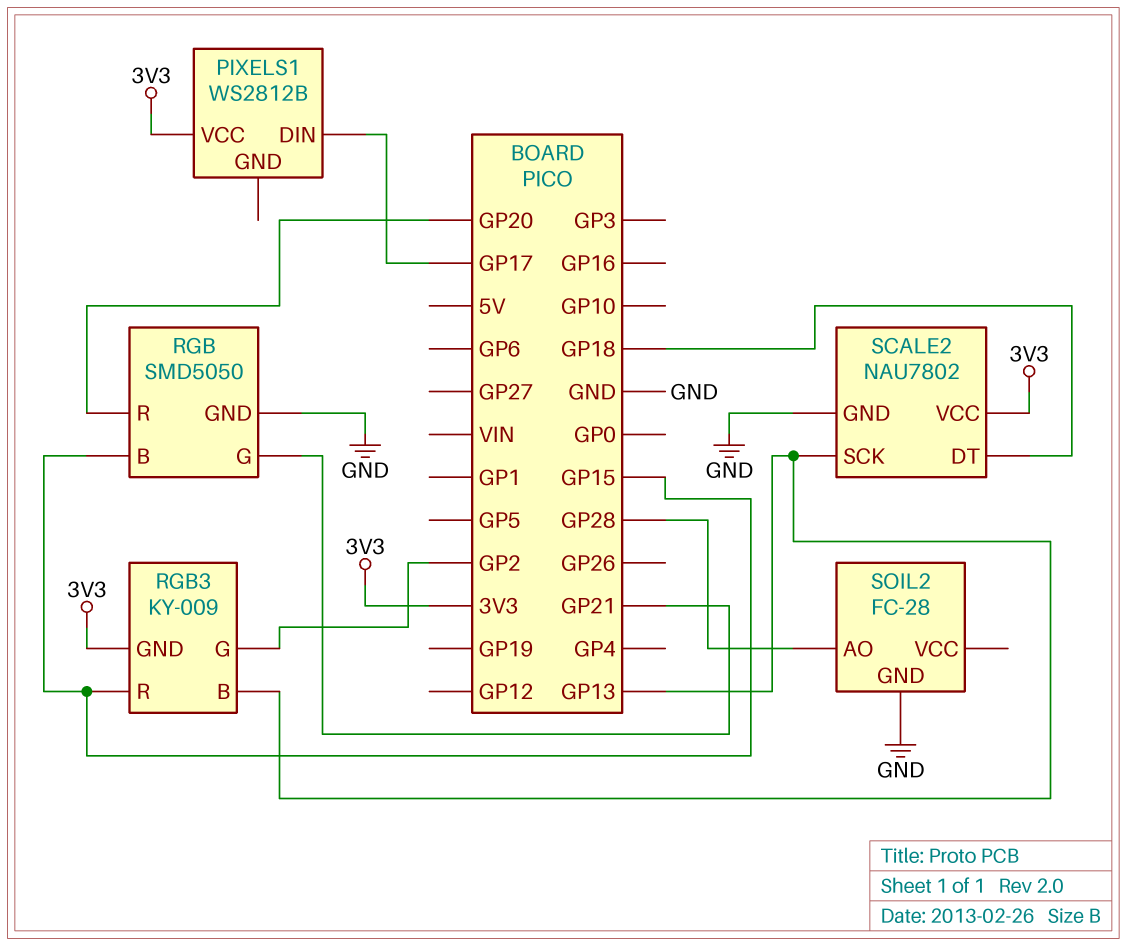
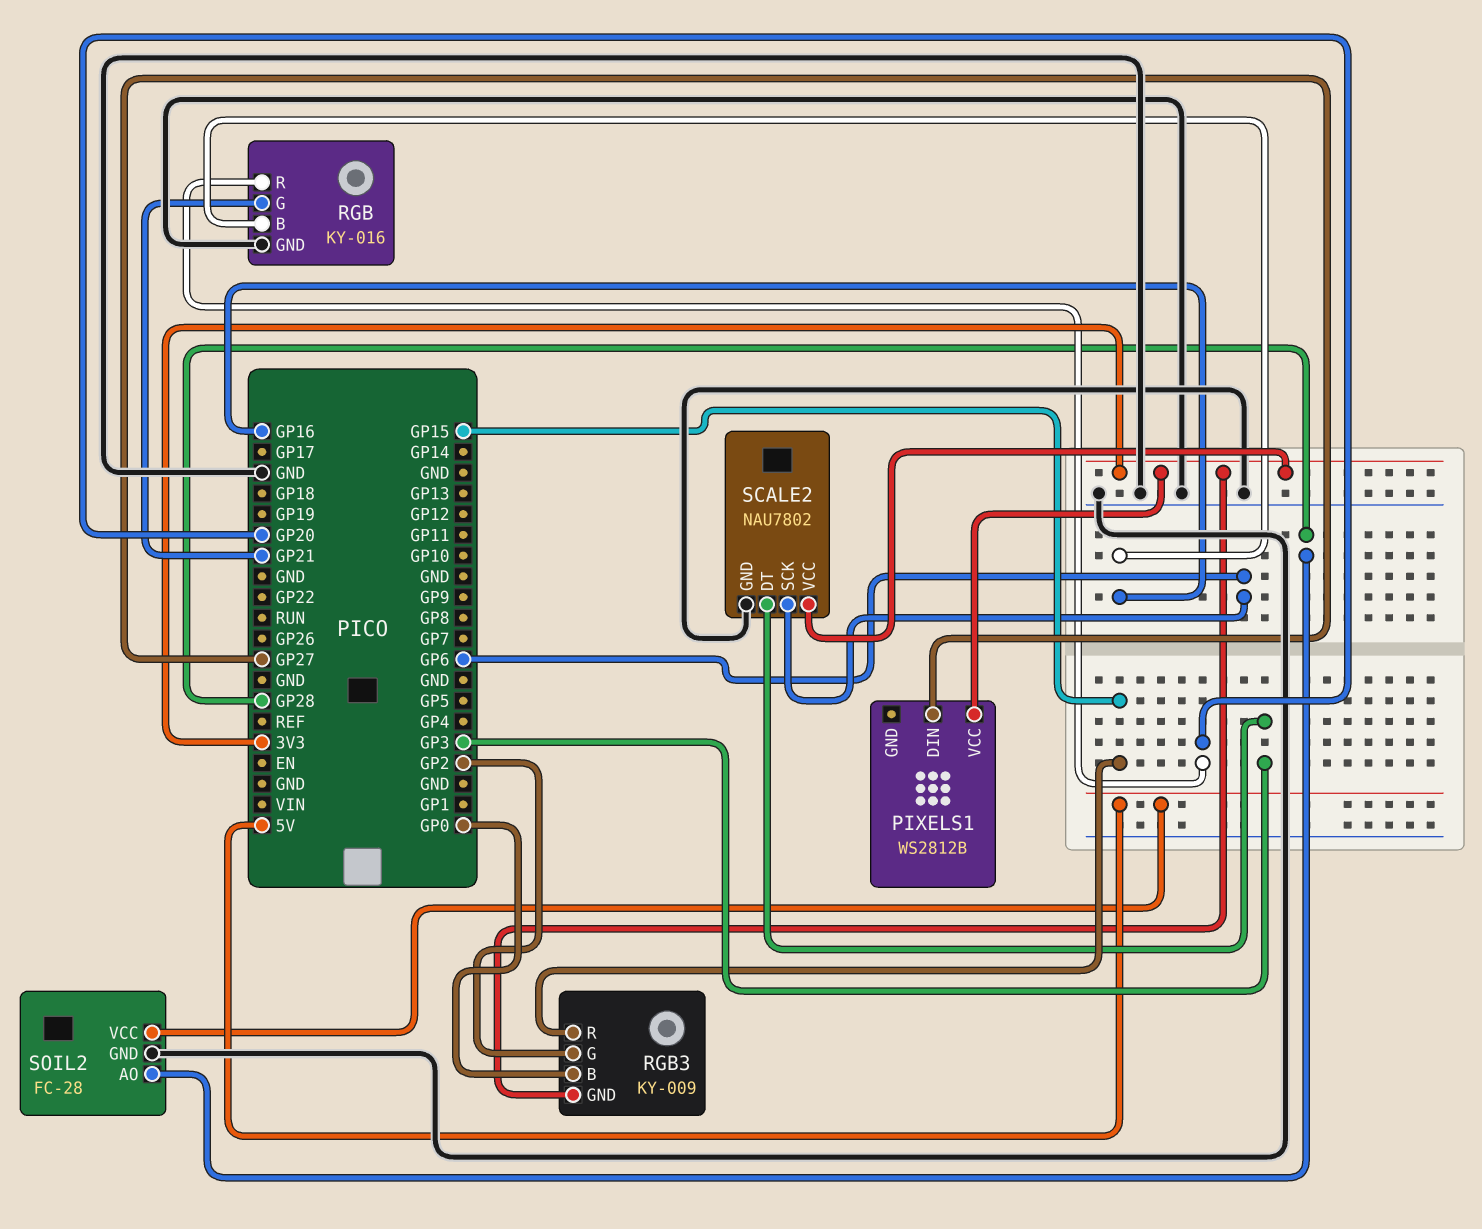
PIXELS1 pin DIN: GP17 -> GP27
RGB: SMD5050 -> KY-016
RGB pin B: GP15 -> GP16
RGB3 pin B: GP13 -> GP0
SCALE2 pin DT: GP18 -> GP3
SCALE2 pin SCK: GP13 -> GP6
SOIL2 pin VCC: none -> 5V

